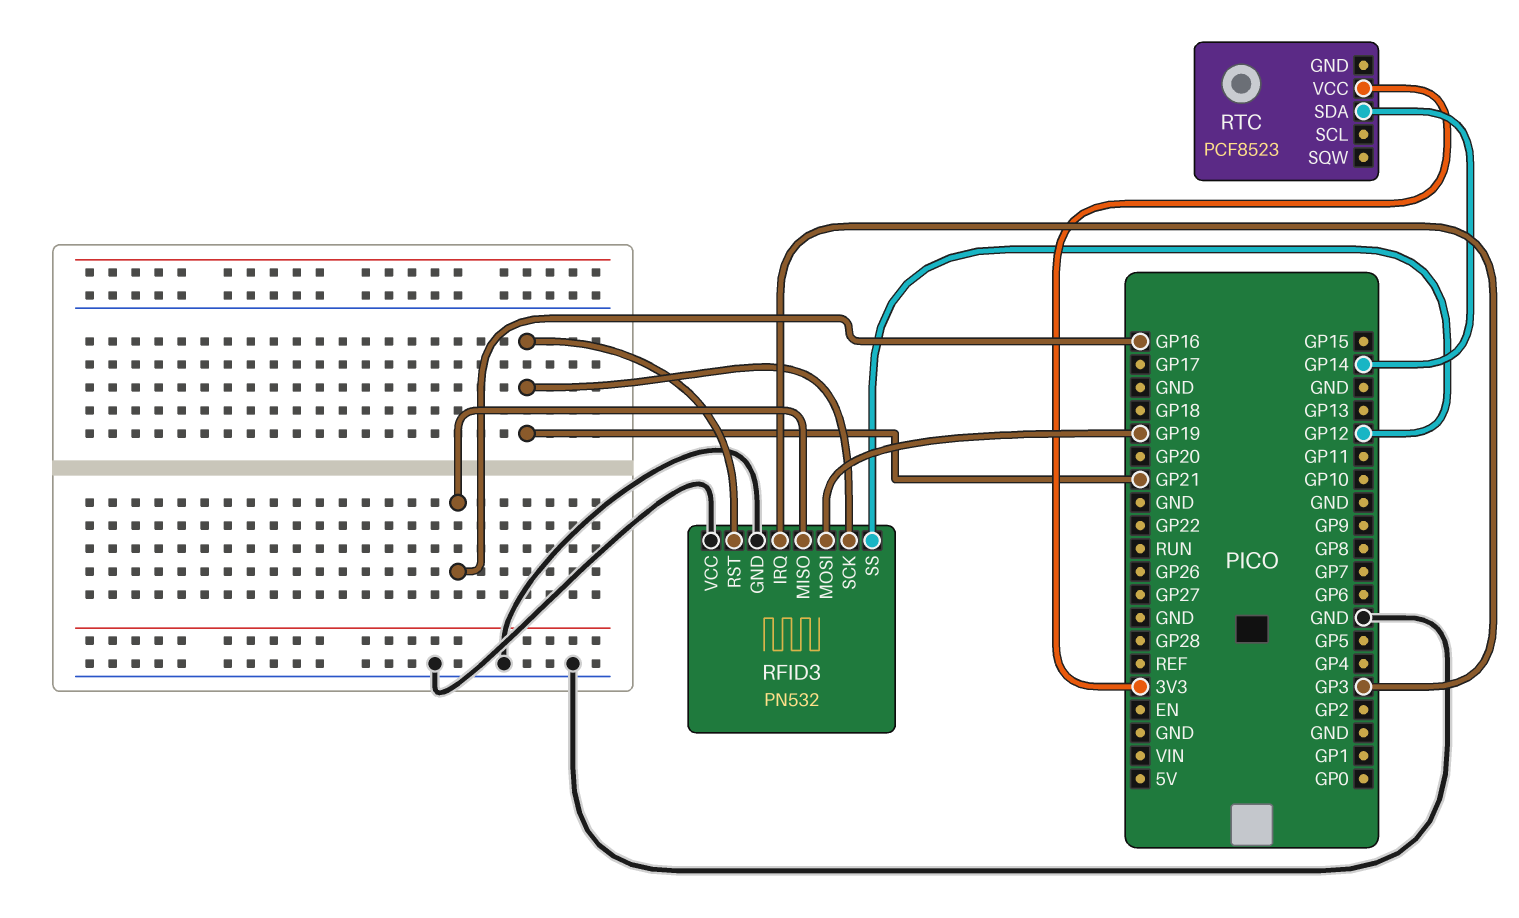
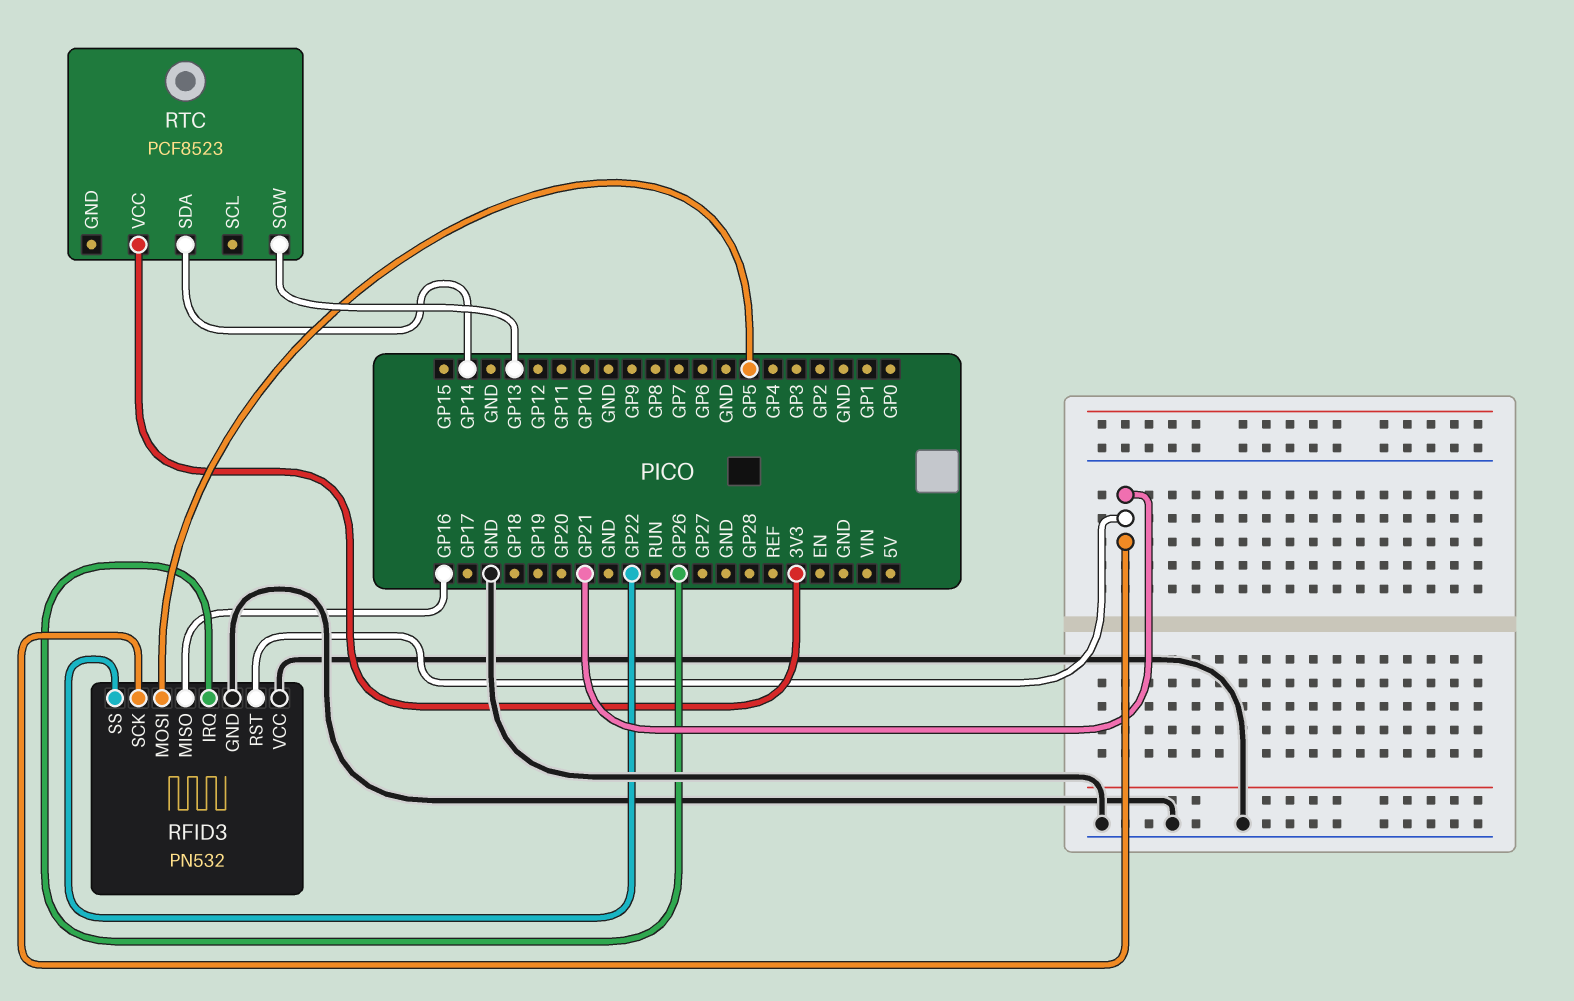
RFID3 pin IRQ: GP3 -> GP26
RFID3 pin MOSI: GP19 -> GP5
RFID3 pin SS: GP12 -> GP22
RTC pin SQW: none -> GP13

